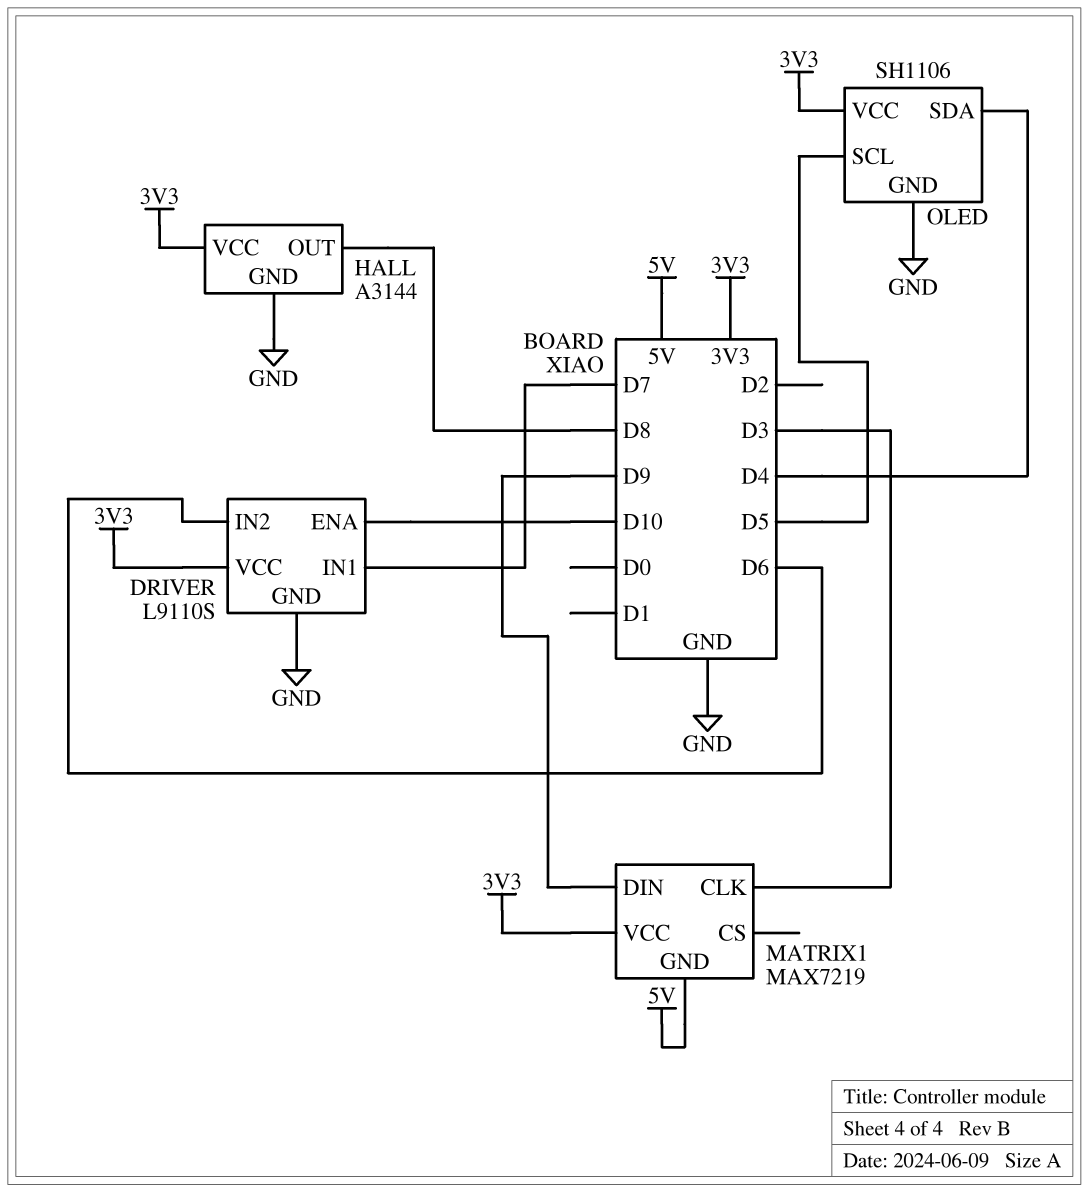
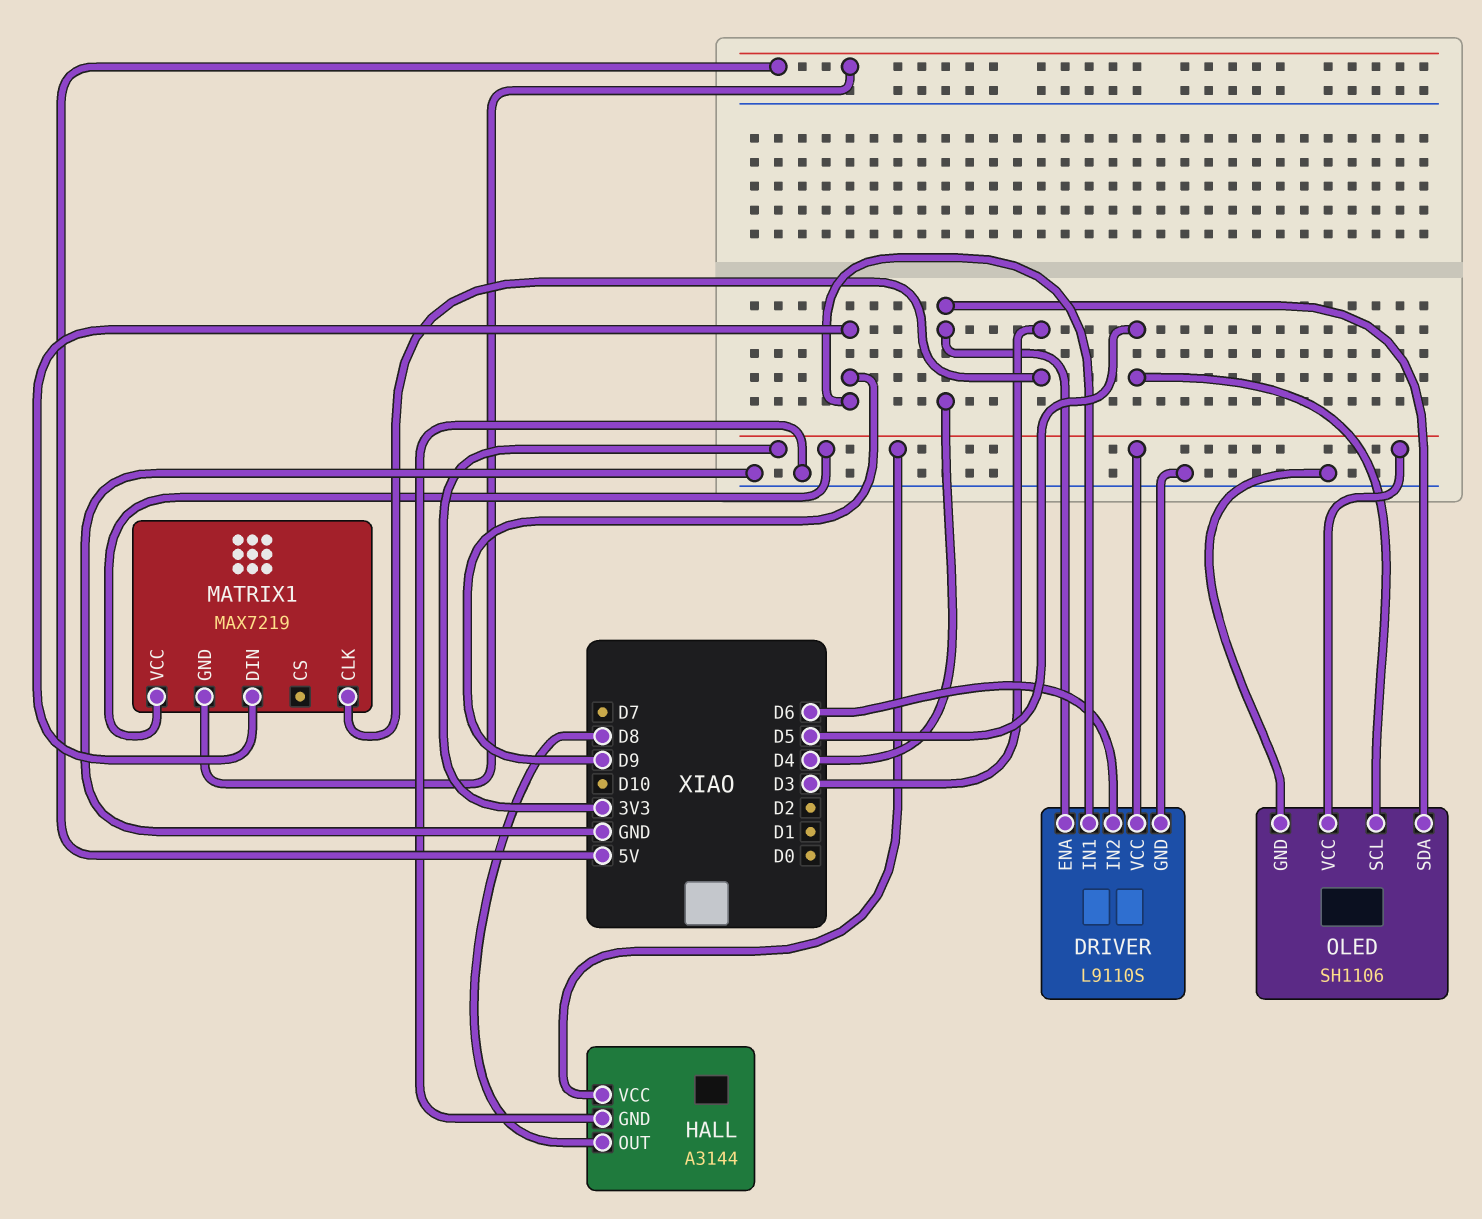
DRIVER pin ENA: D10 -> D4
DRIVER pin IN1: D7 -> D9

